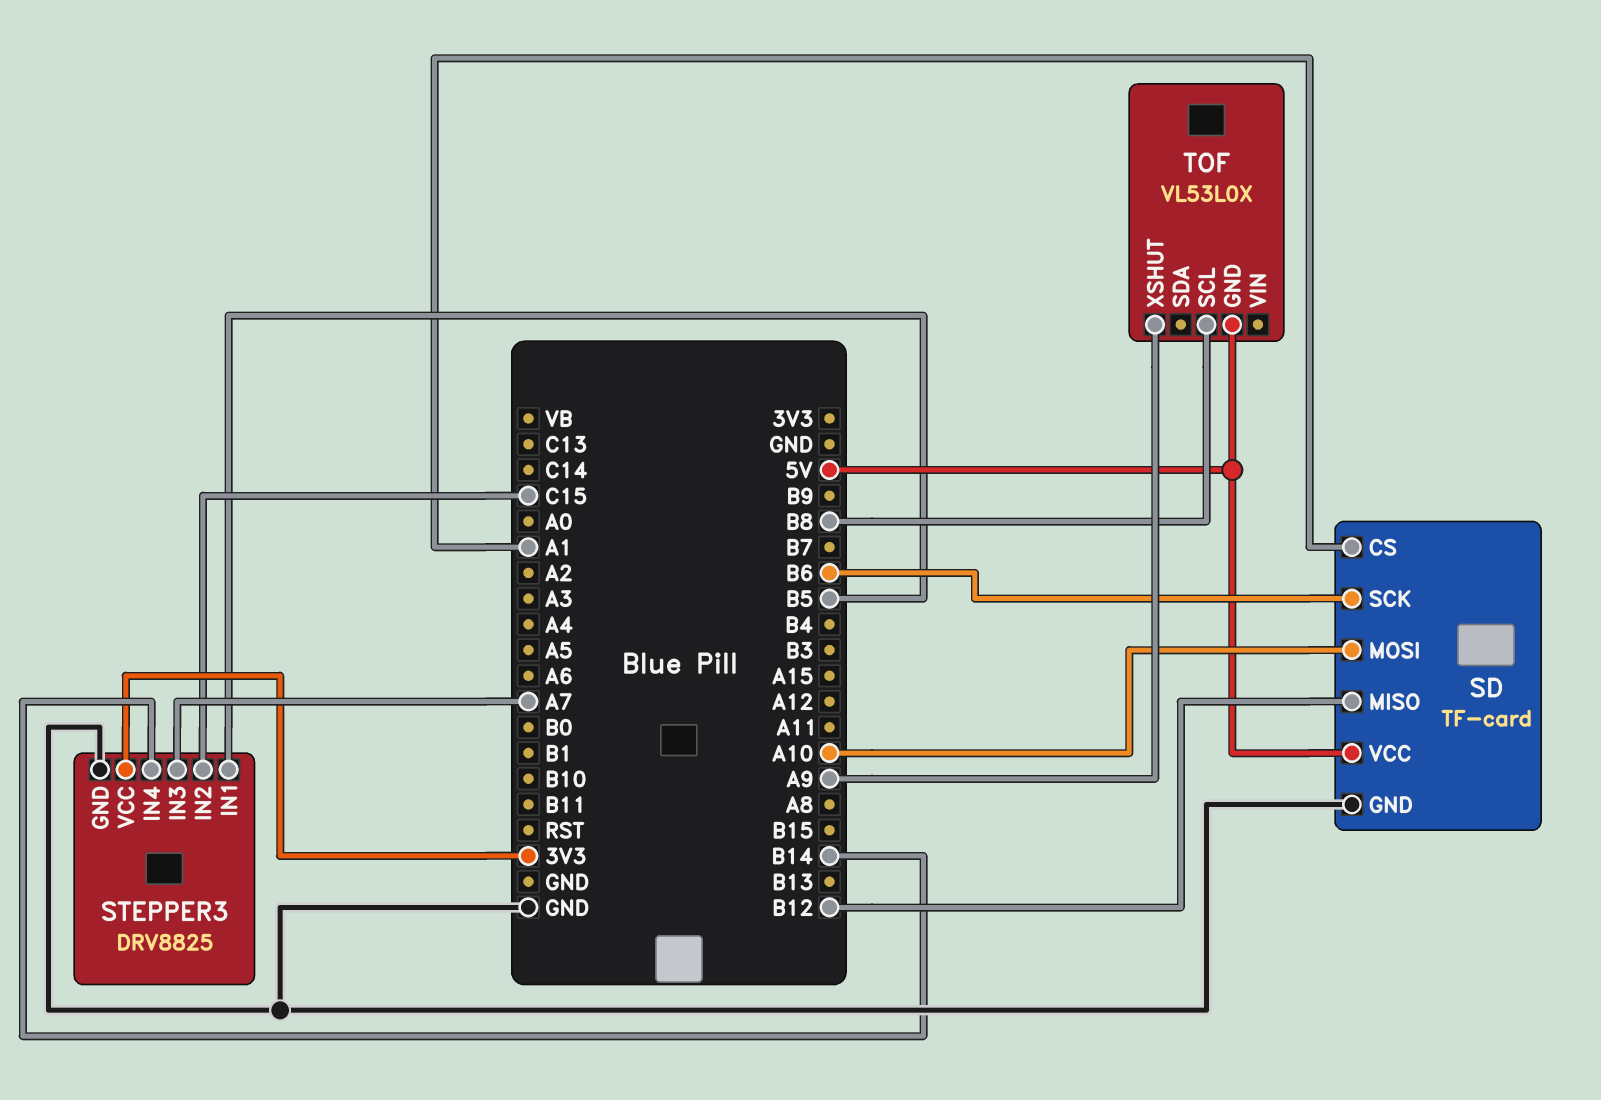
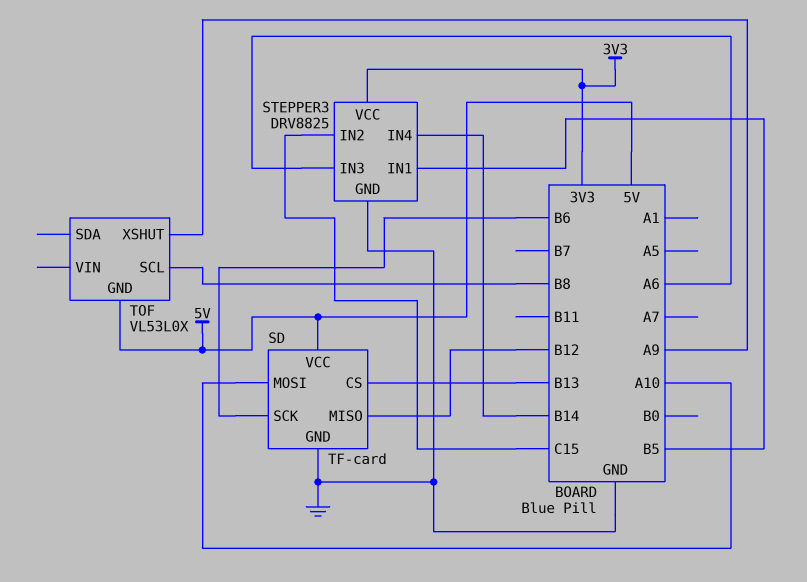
SD pin CS: A1 -> B13
STEPPER3 pin IN3: A7 -> A6

